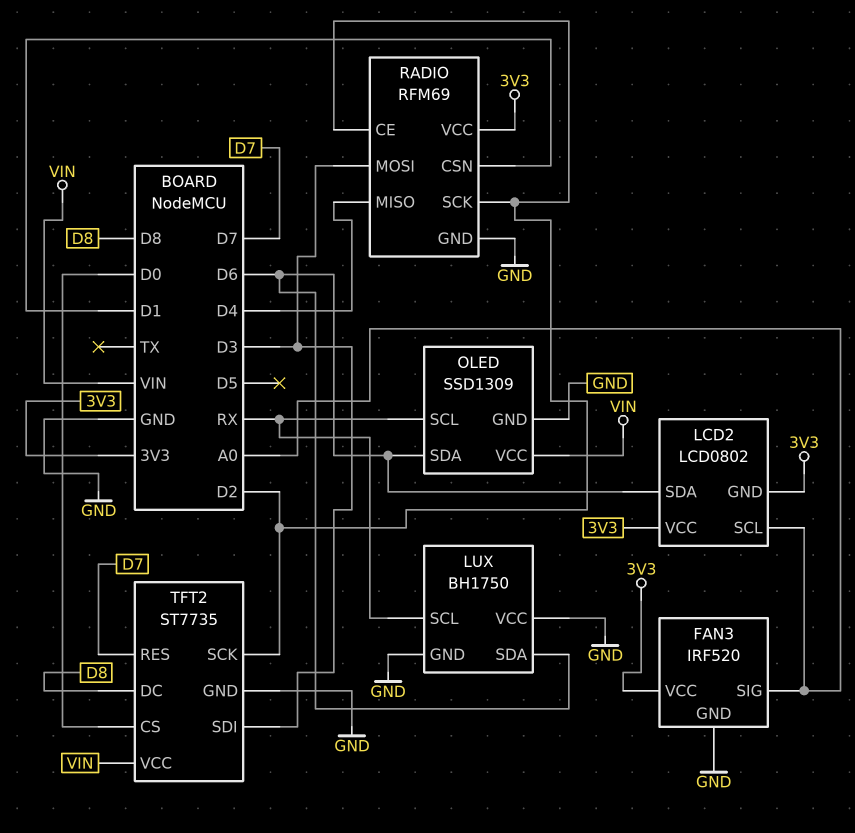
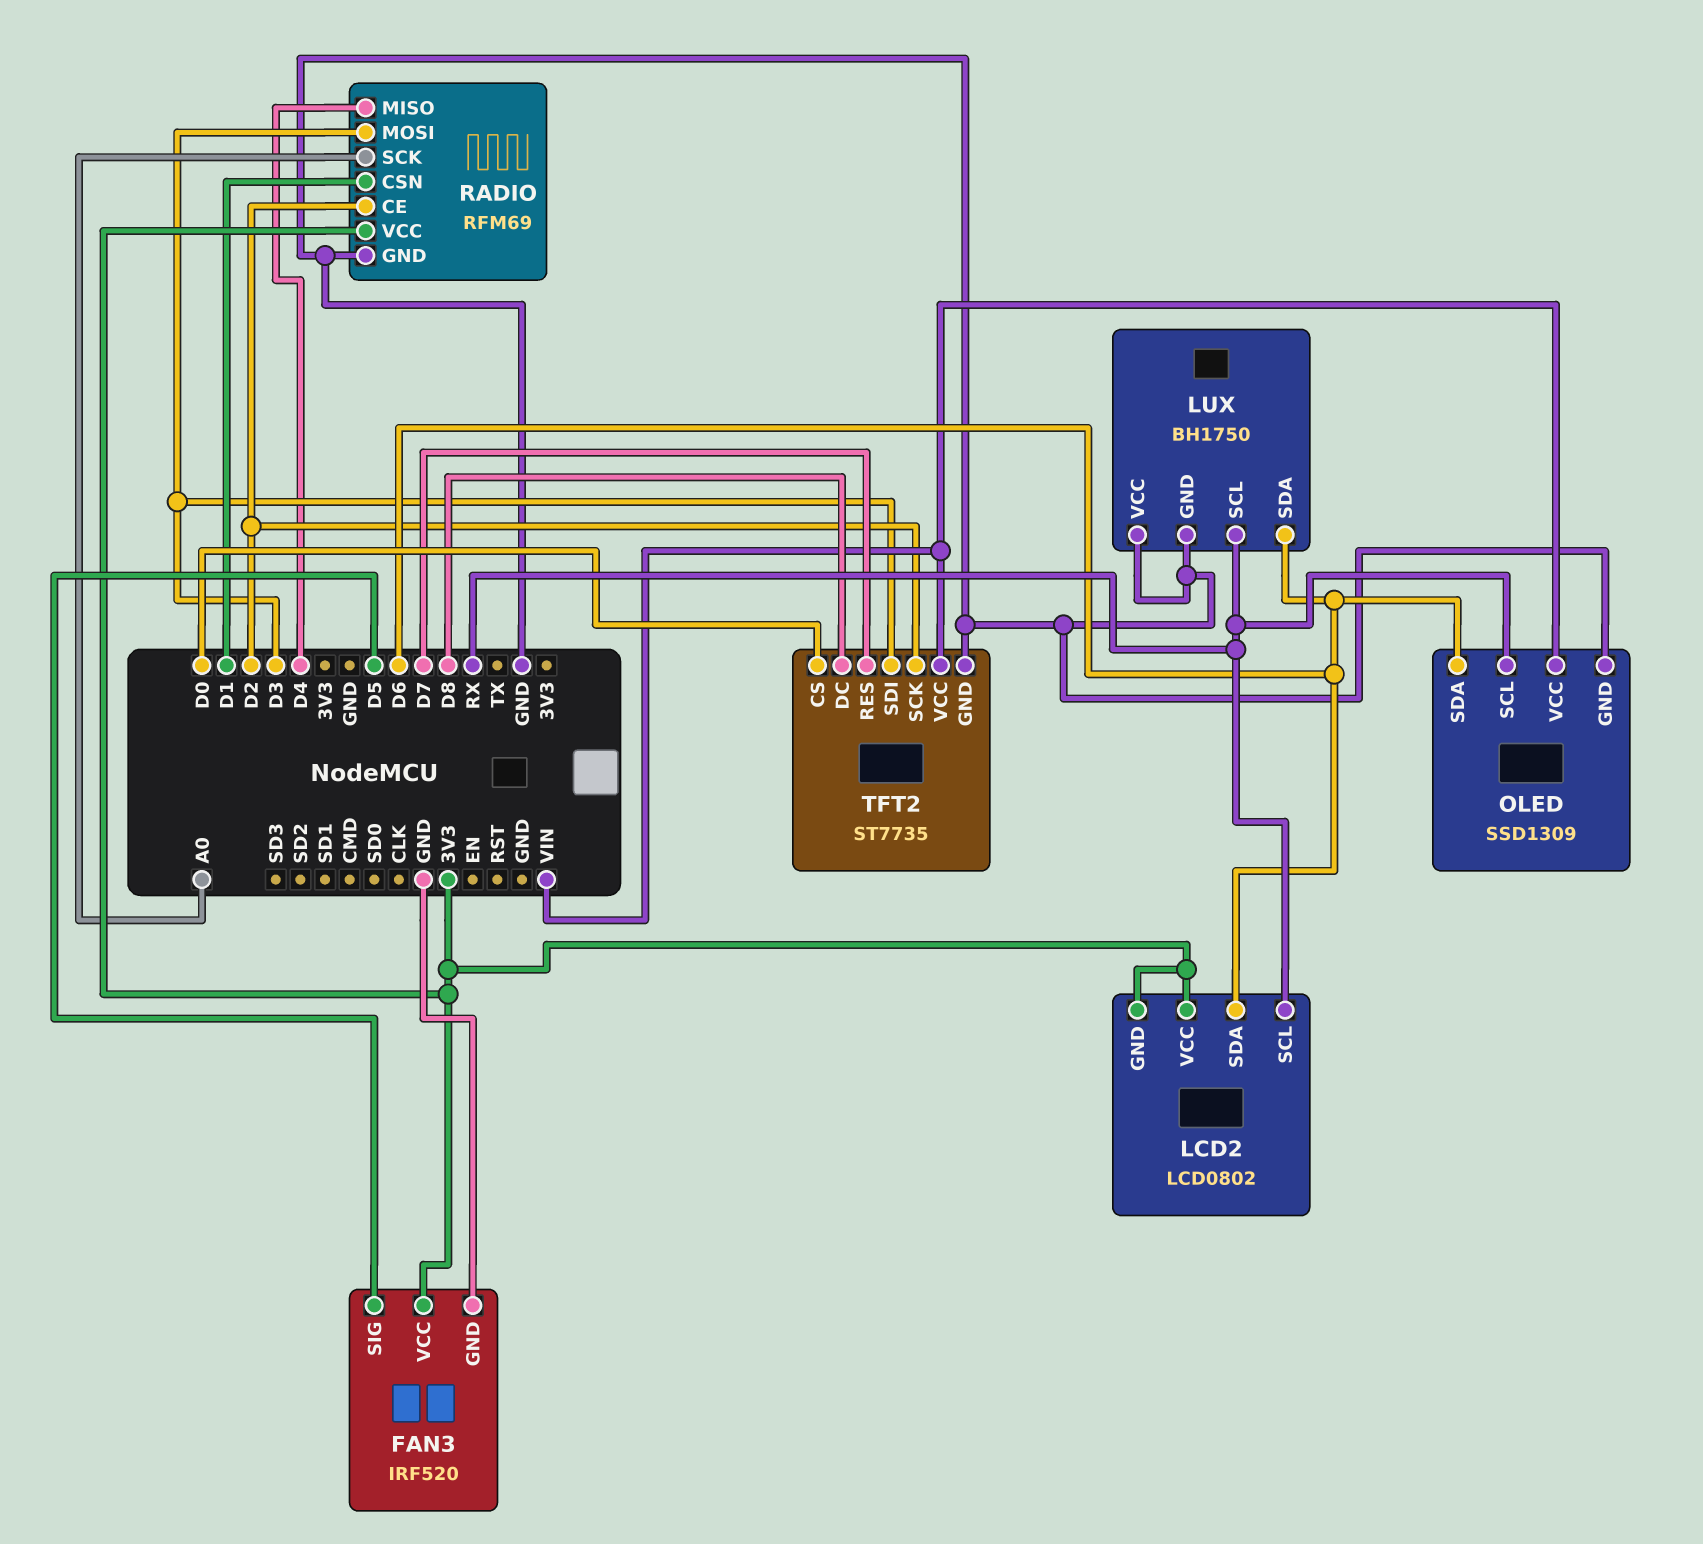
FAN3 pin SIG: A0 -> D5
LCD2 pin SCL: A0 -> RX
RADIO pin SCK: D2 -> A0

